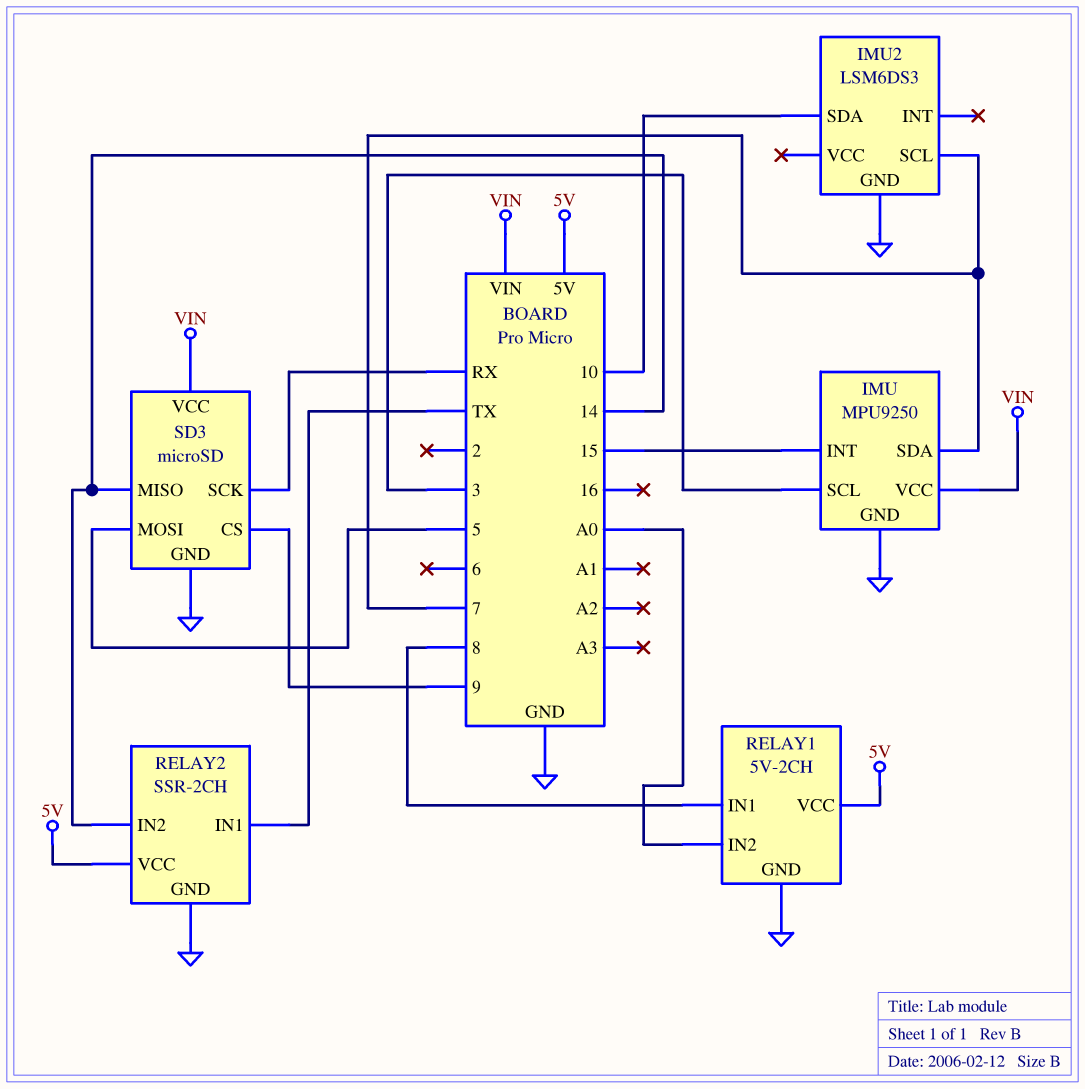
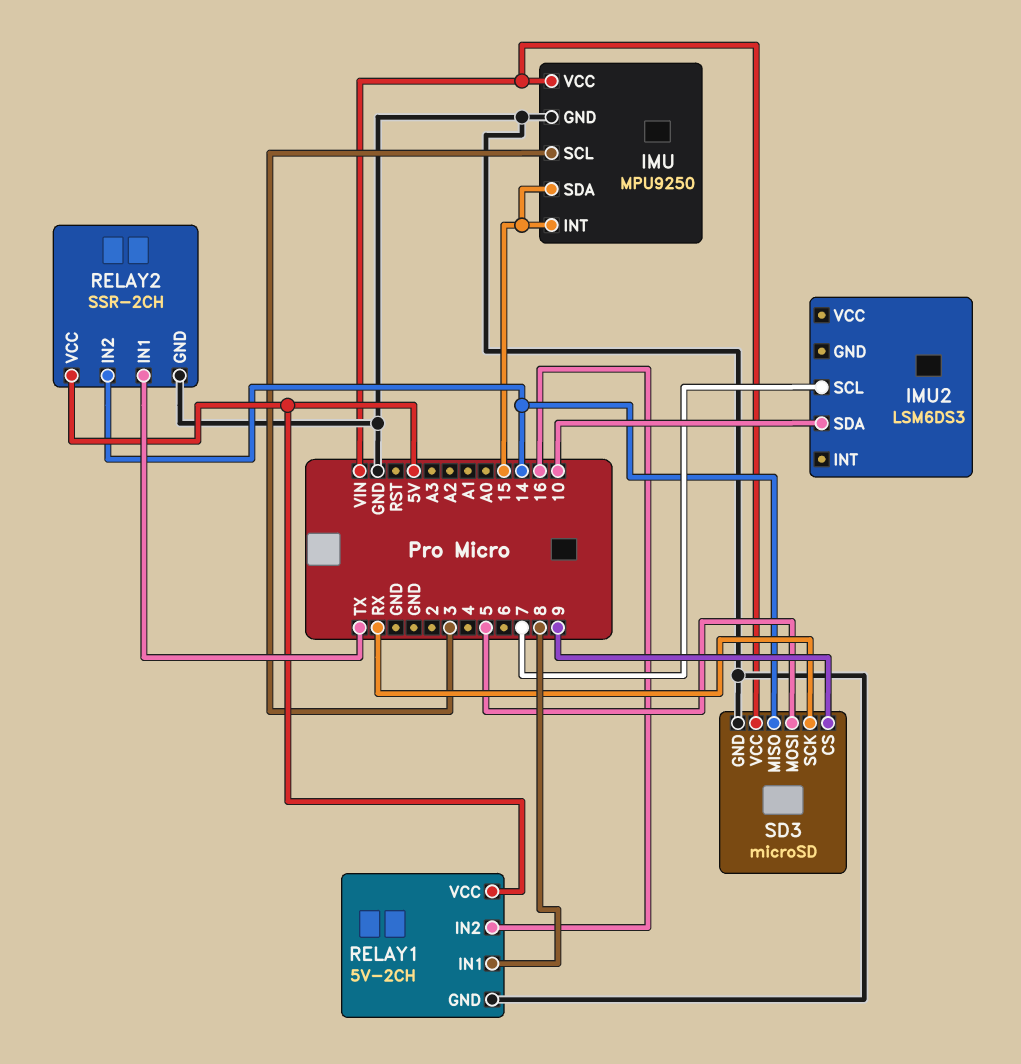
IMU pin SDA: 7 -> 15
IMU2 pin GND: GND -> none
RELAY1 pin IN2: A0 -> 16

